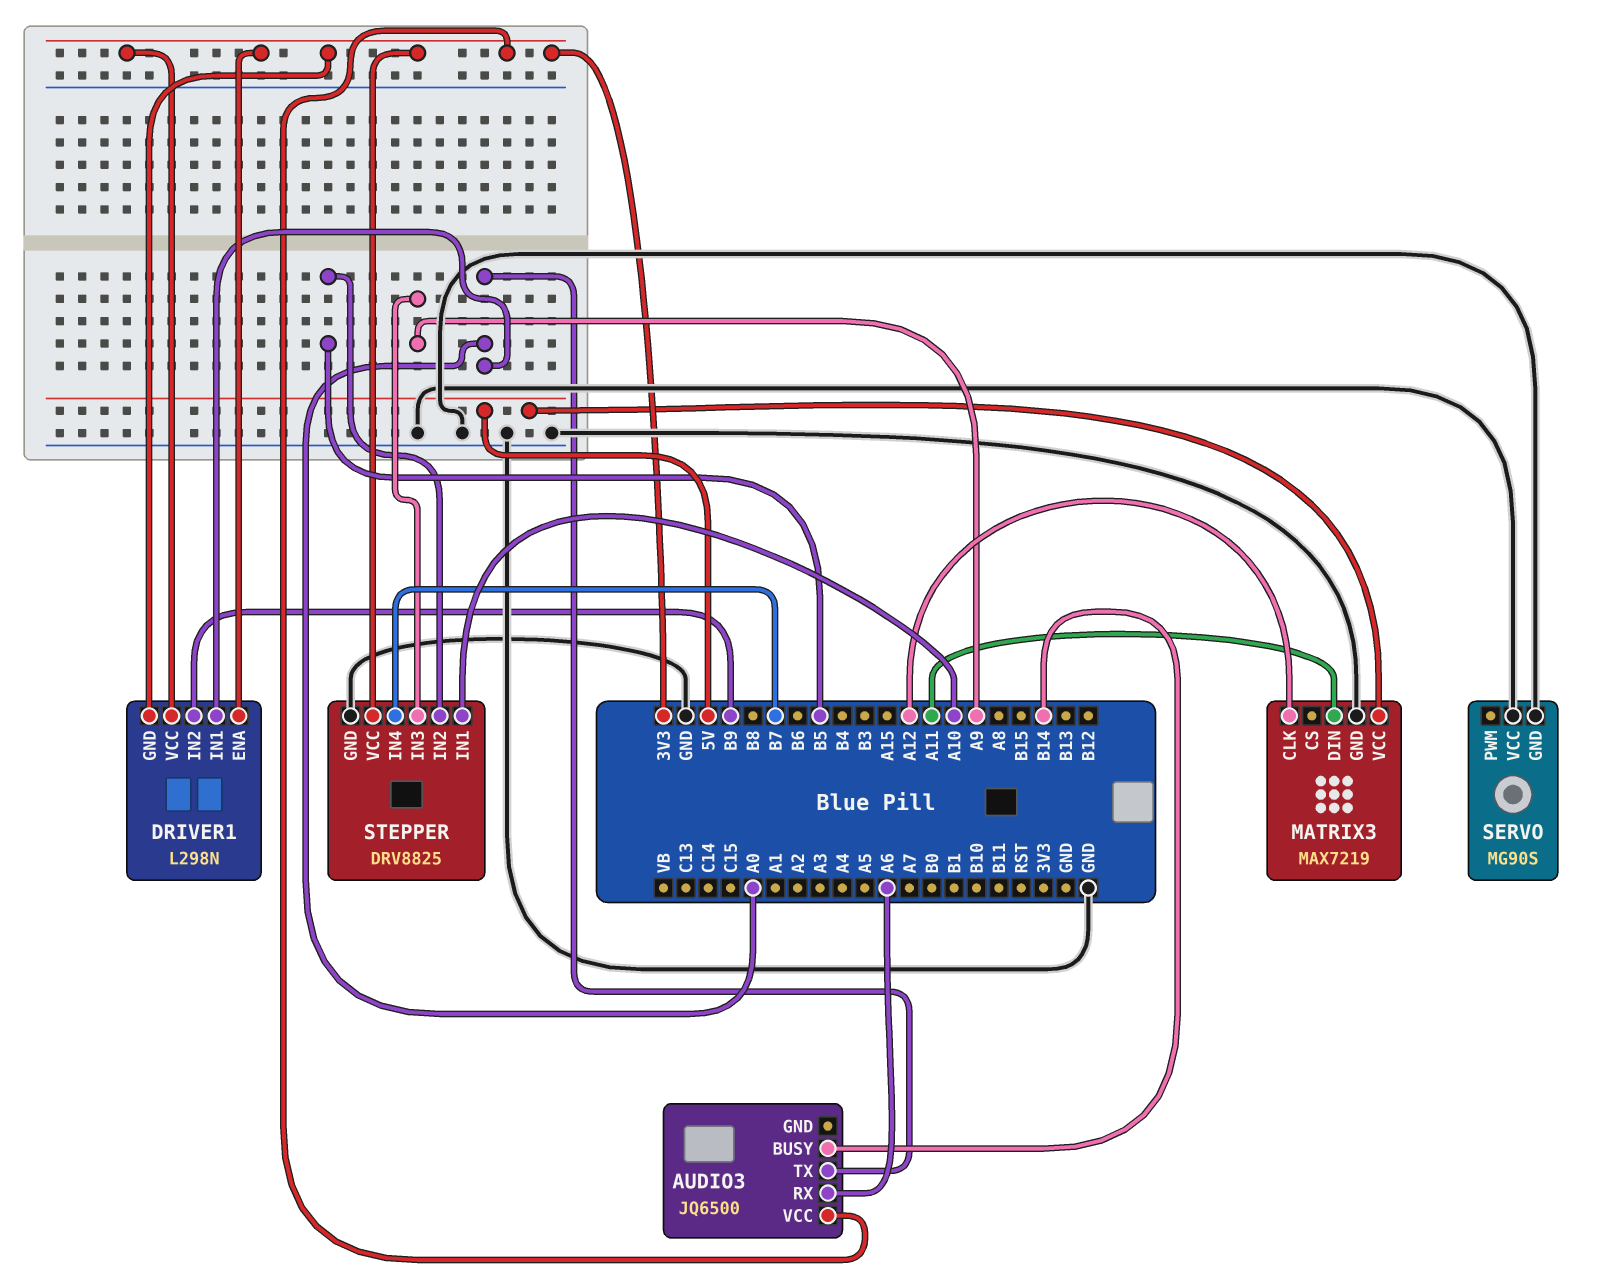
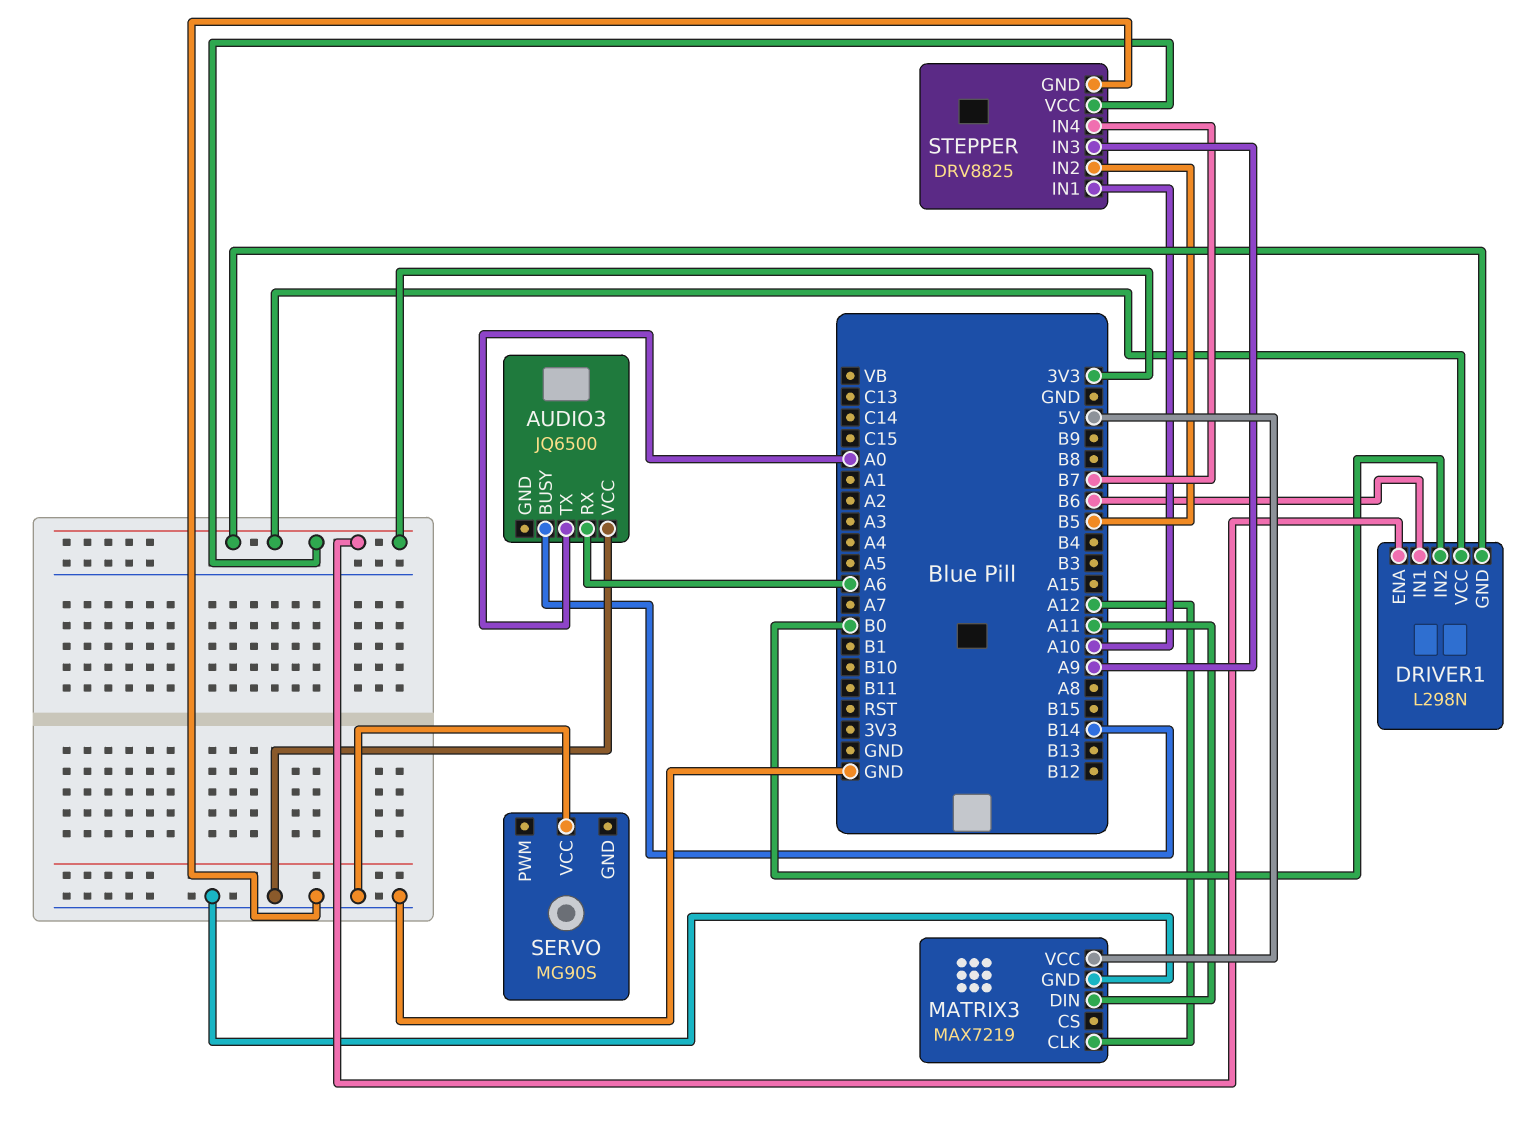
AUDIO3 pin VCC: 3V3 -> GND
DRIVER1 pin IN1: A0 -> B6
DRIVER1 pin IN2: B9 -> B0
SERVO pin GND: GND -> none

